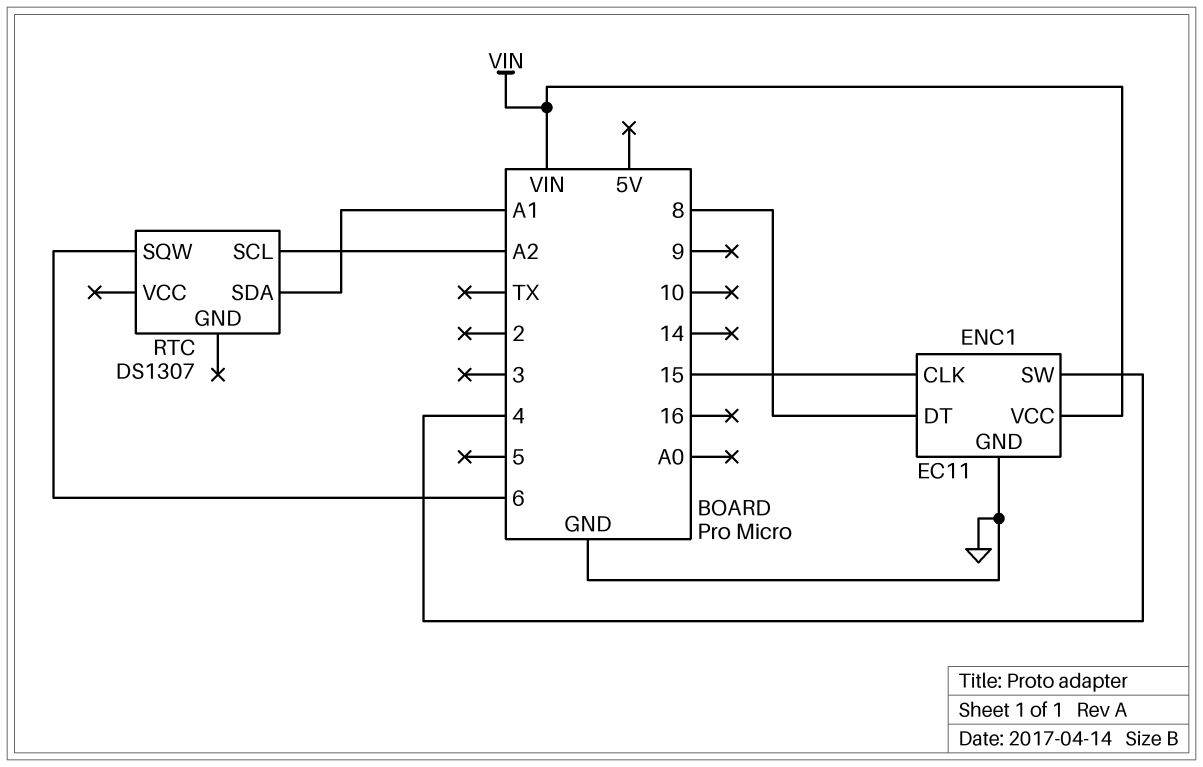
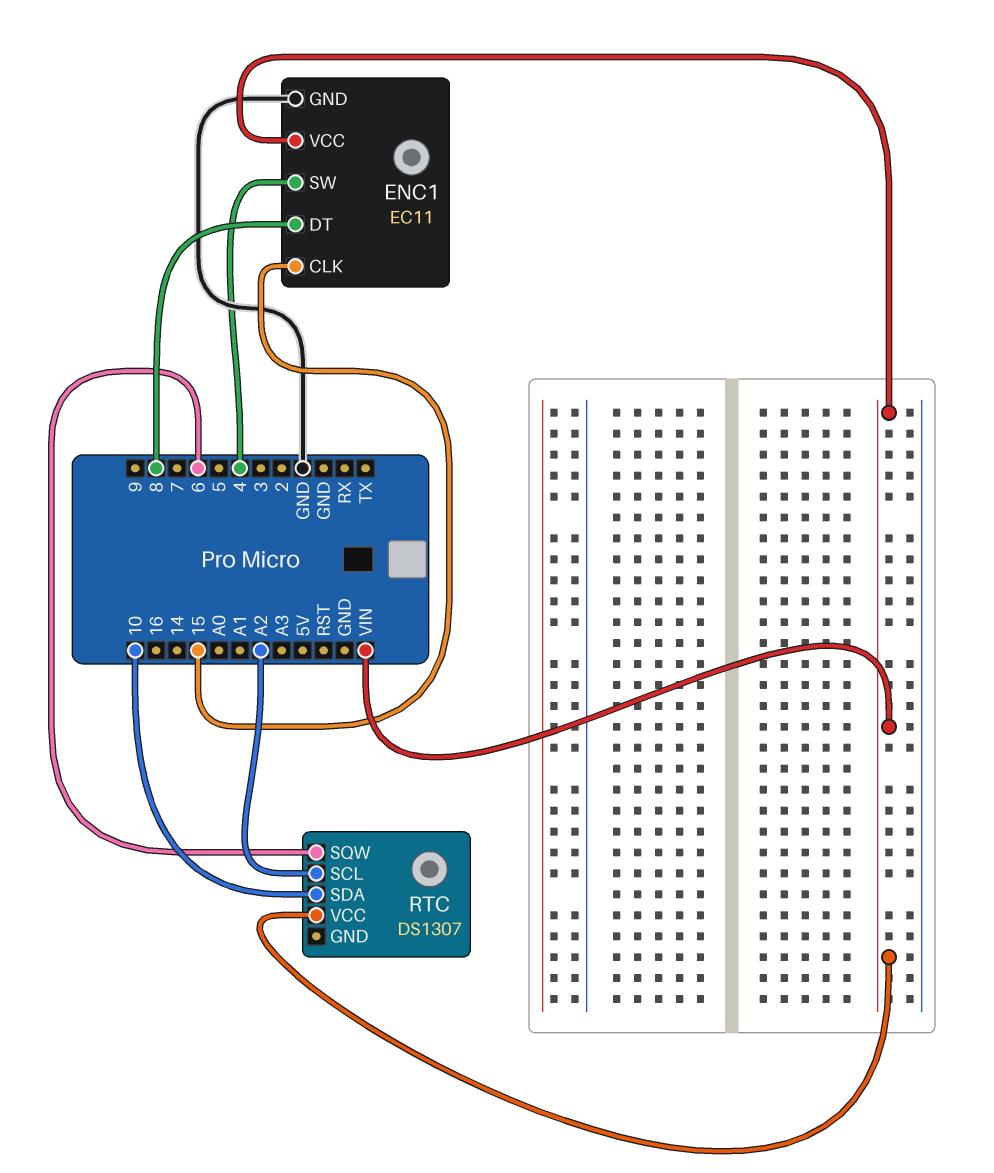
RTC pin SDA: A1 -> 10
RTC pin VCC: none -> VIN

